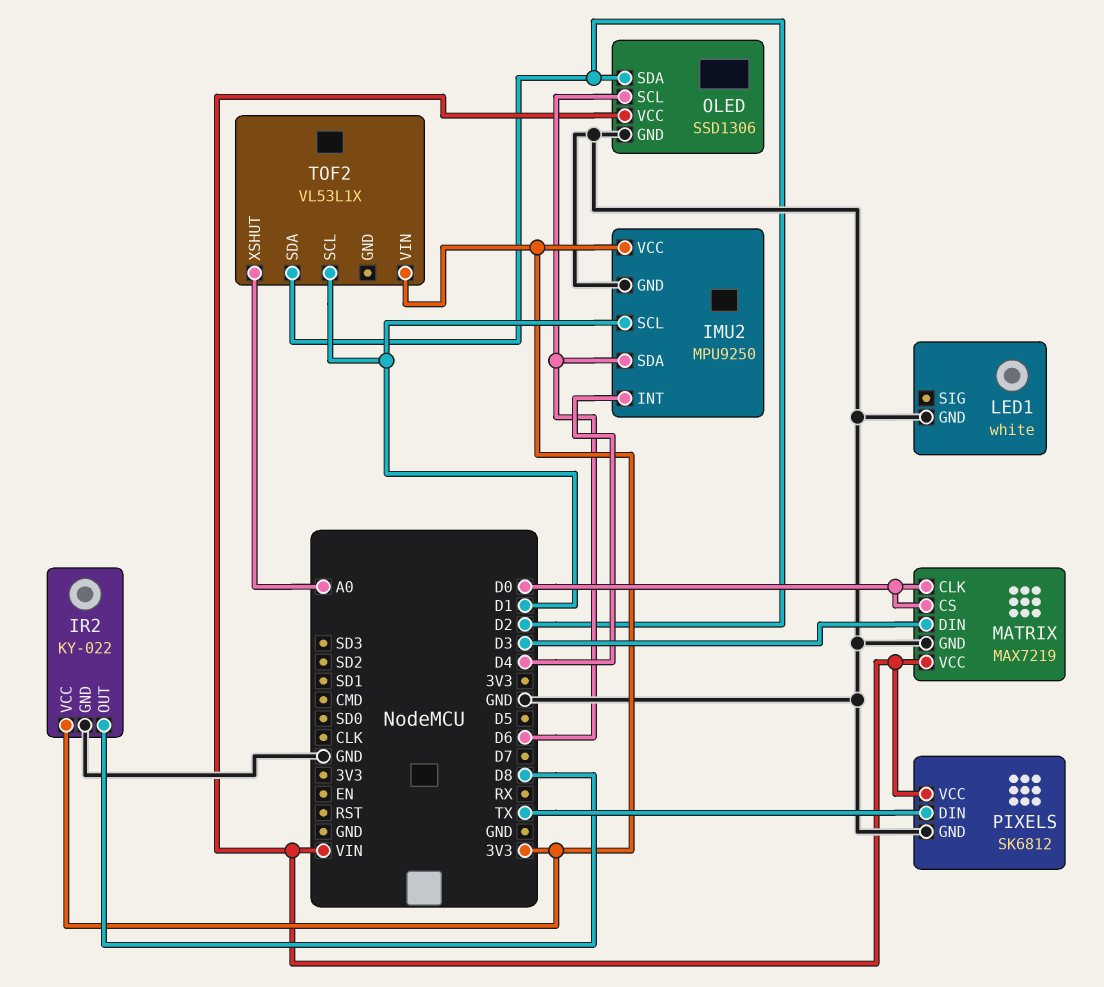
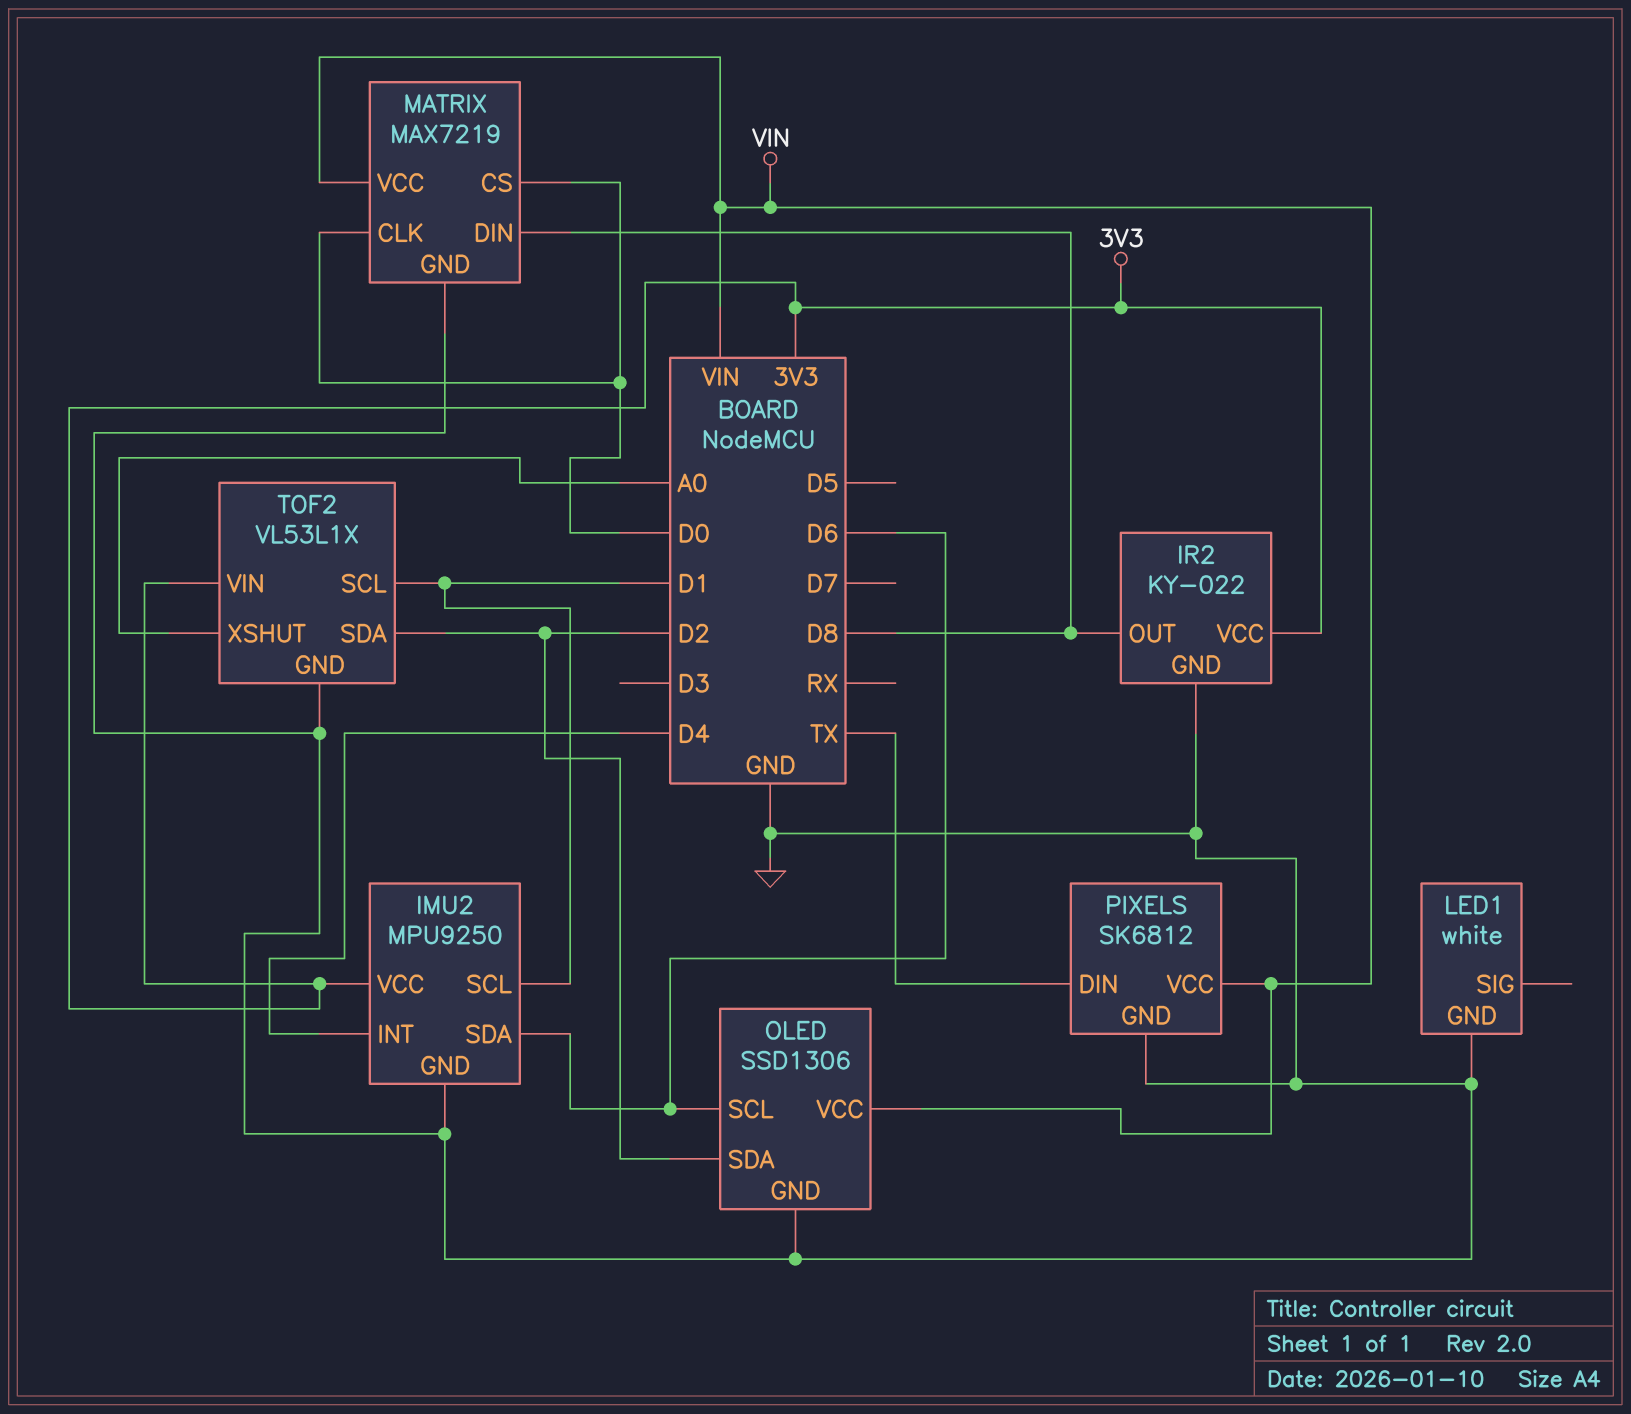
MATRIX pin DIN: D3 -> D8
TOF2 pin GND: none -> GND

